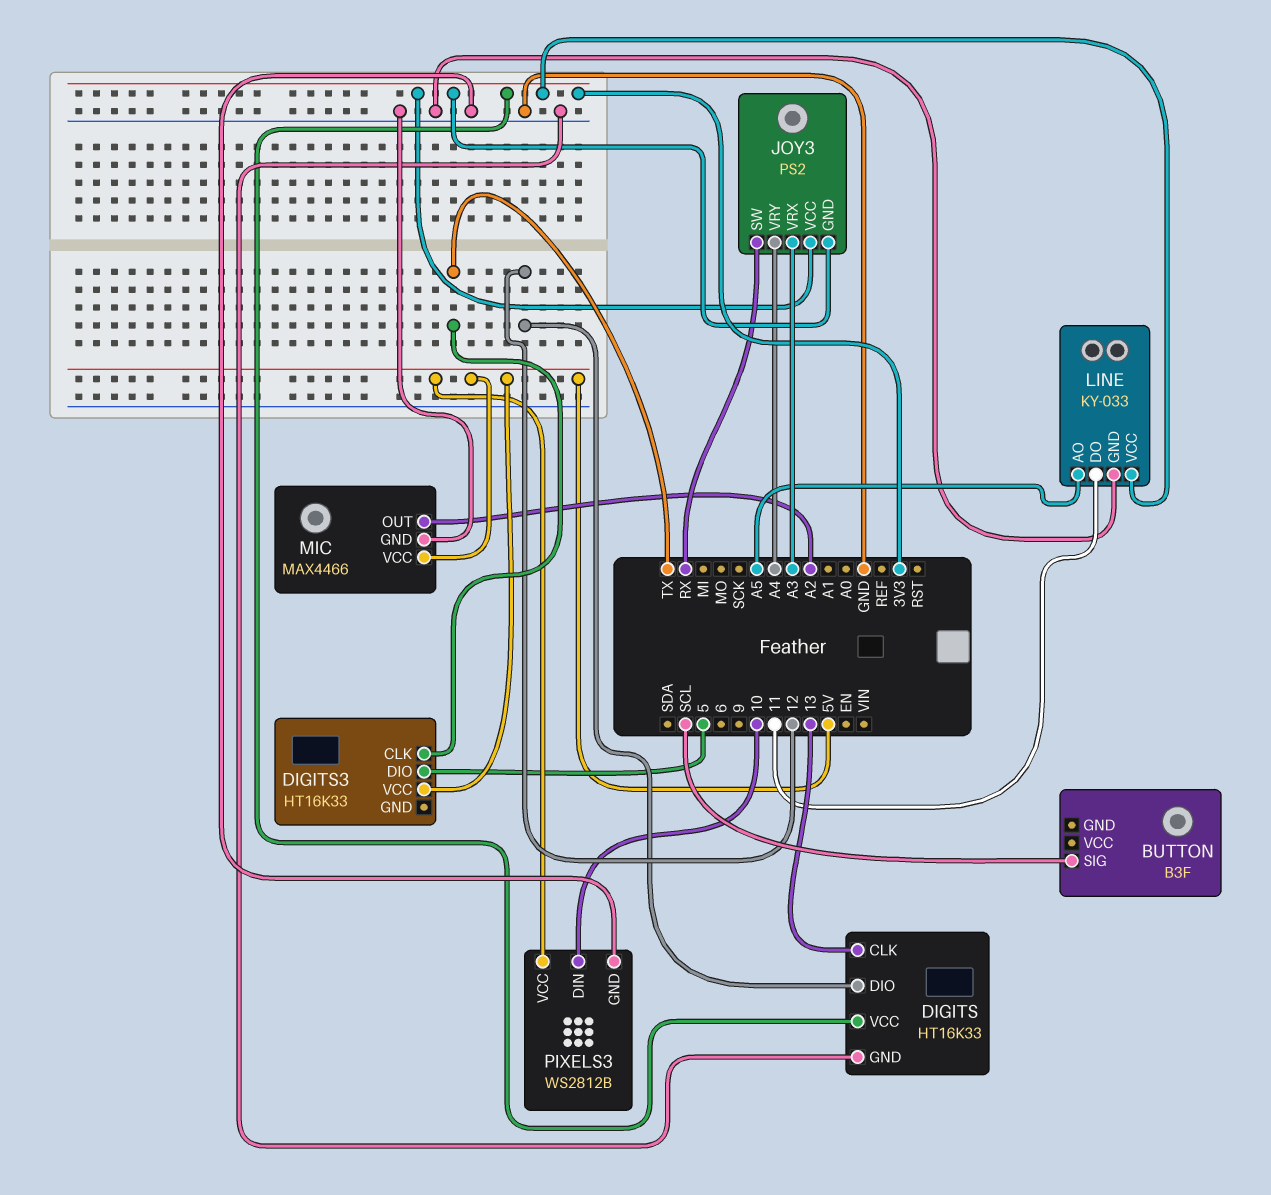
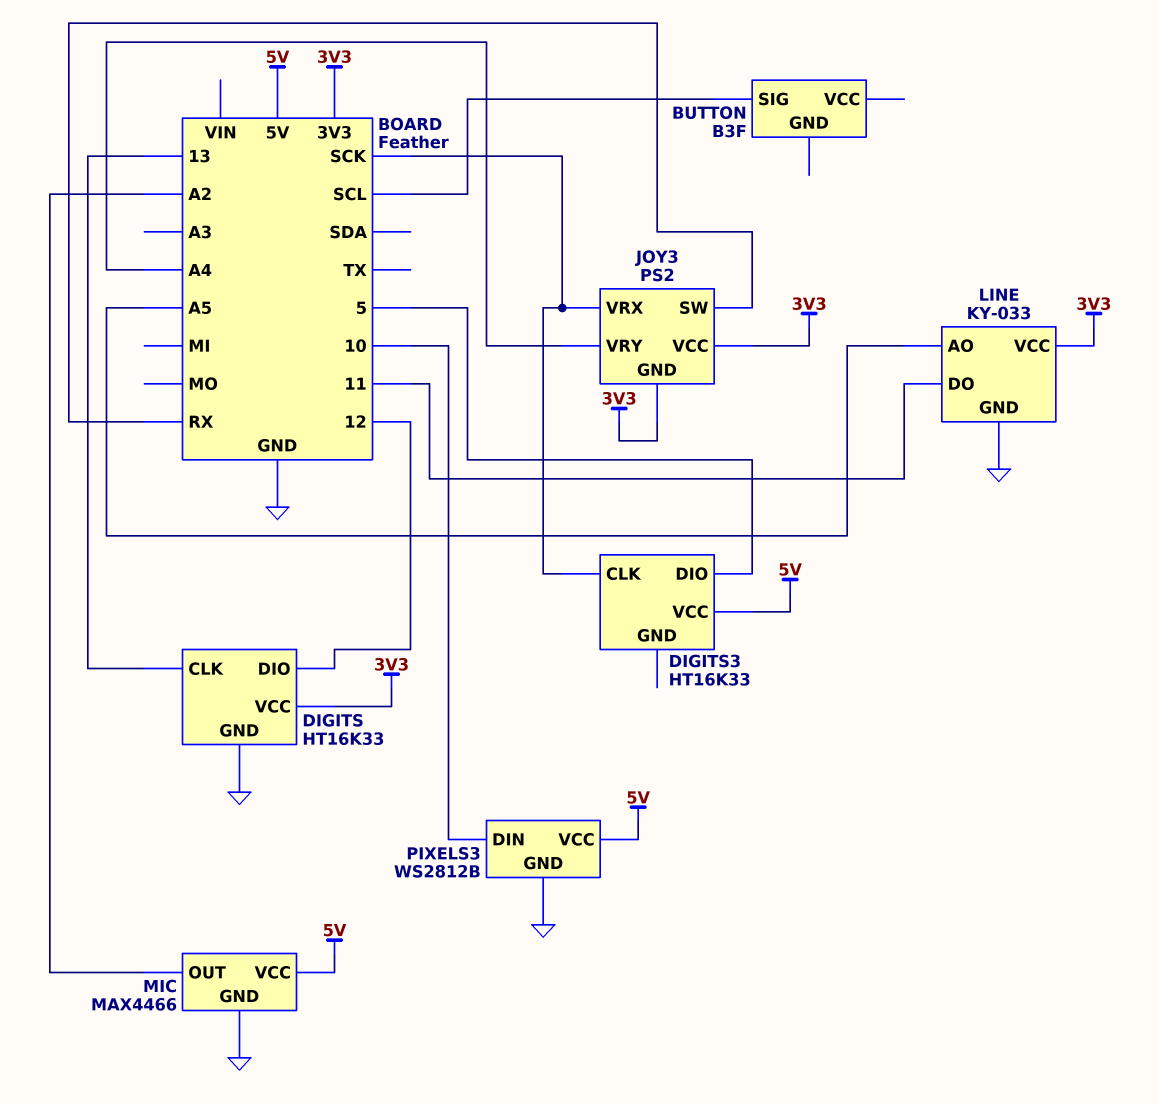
DIGITS3 pin CLK: TX -> SCK
JOY3 pin VRX: A3 -> SCK

